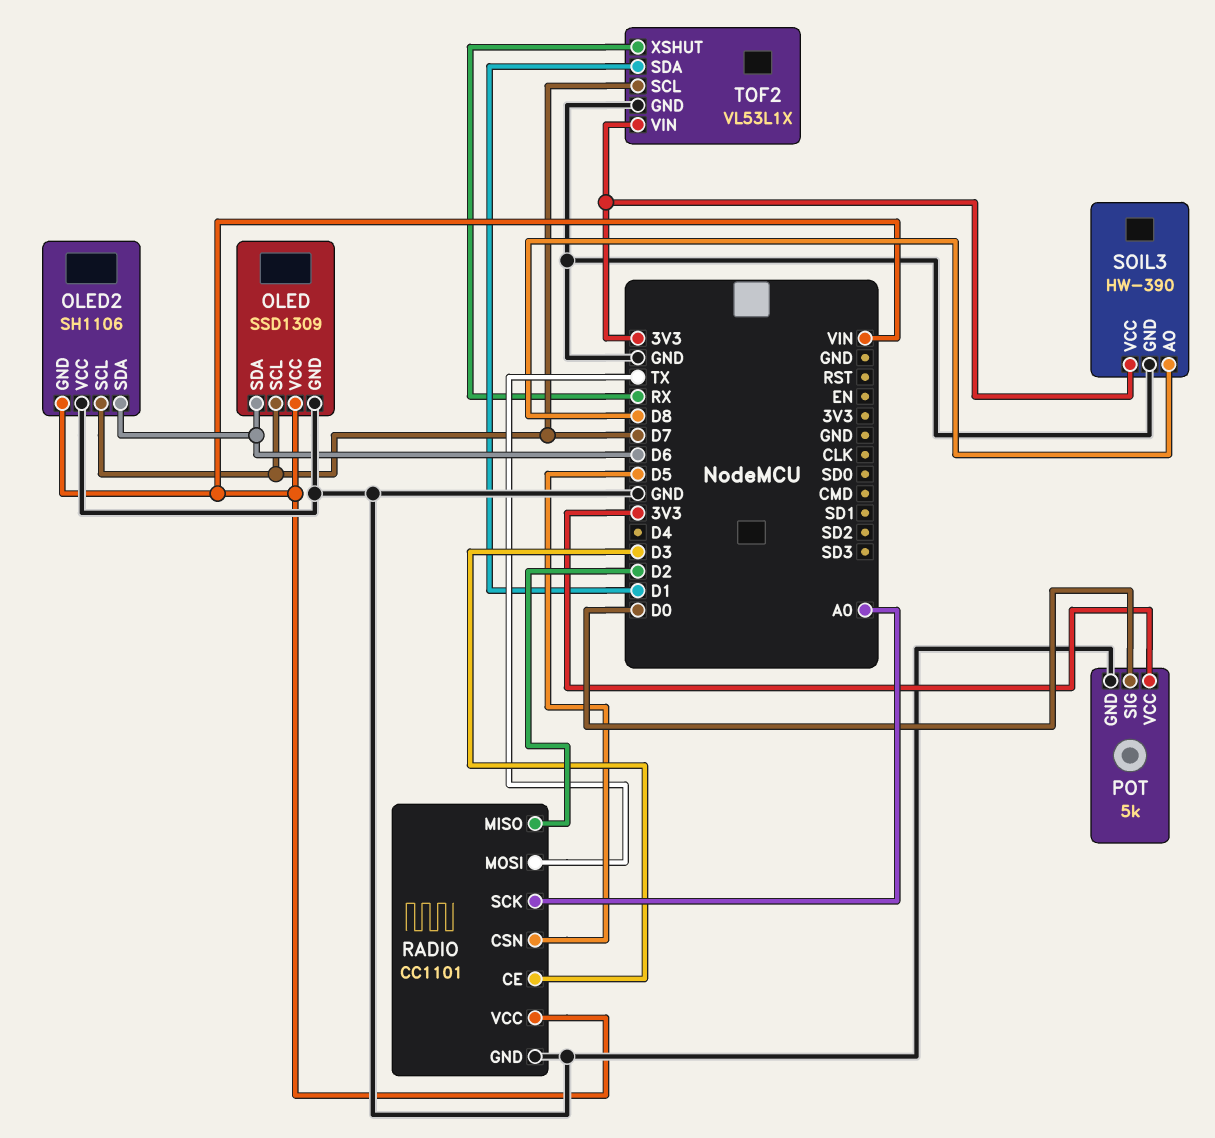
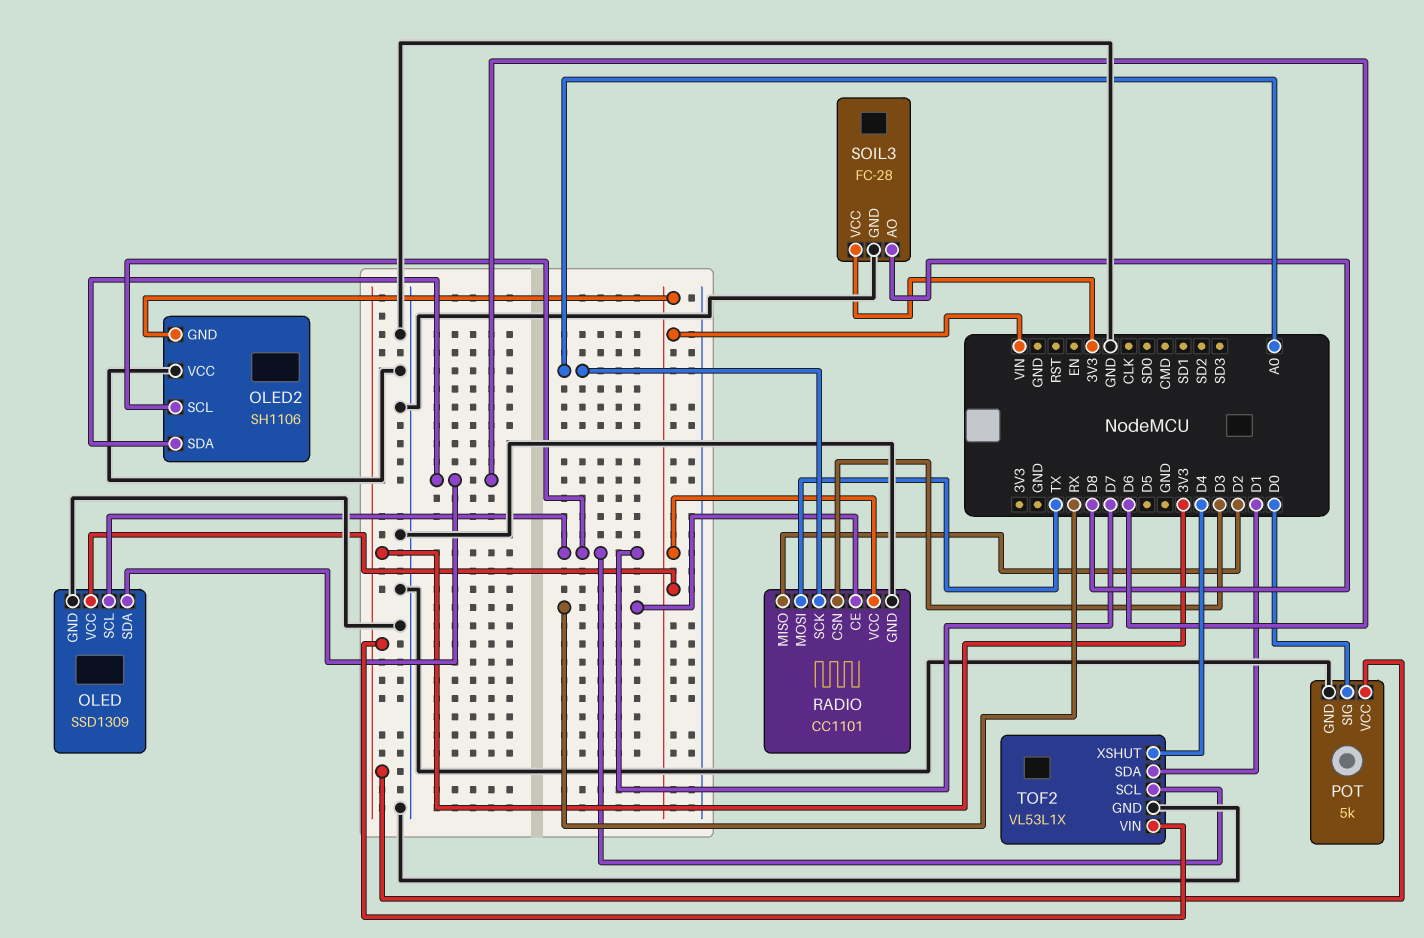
RADIO pin CE: D3 -> RX
RADIO pin CSN: D5 -> D3
SOIL3: HW-390 -> FC-28
TOF2 pin XSHUT: RX -> D4

